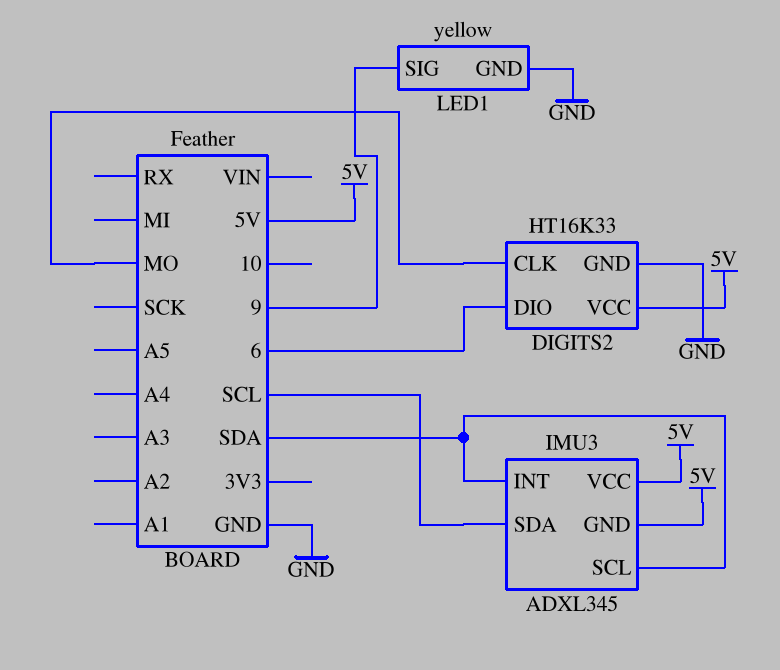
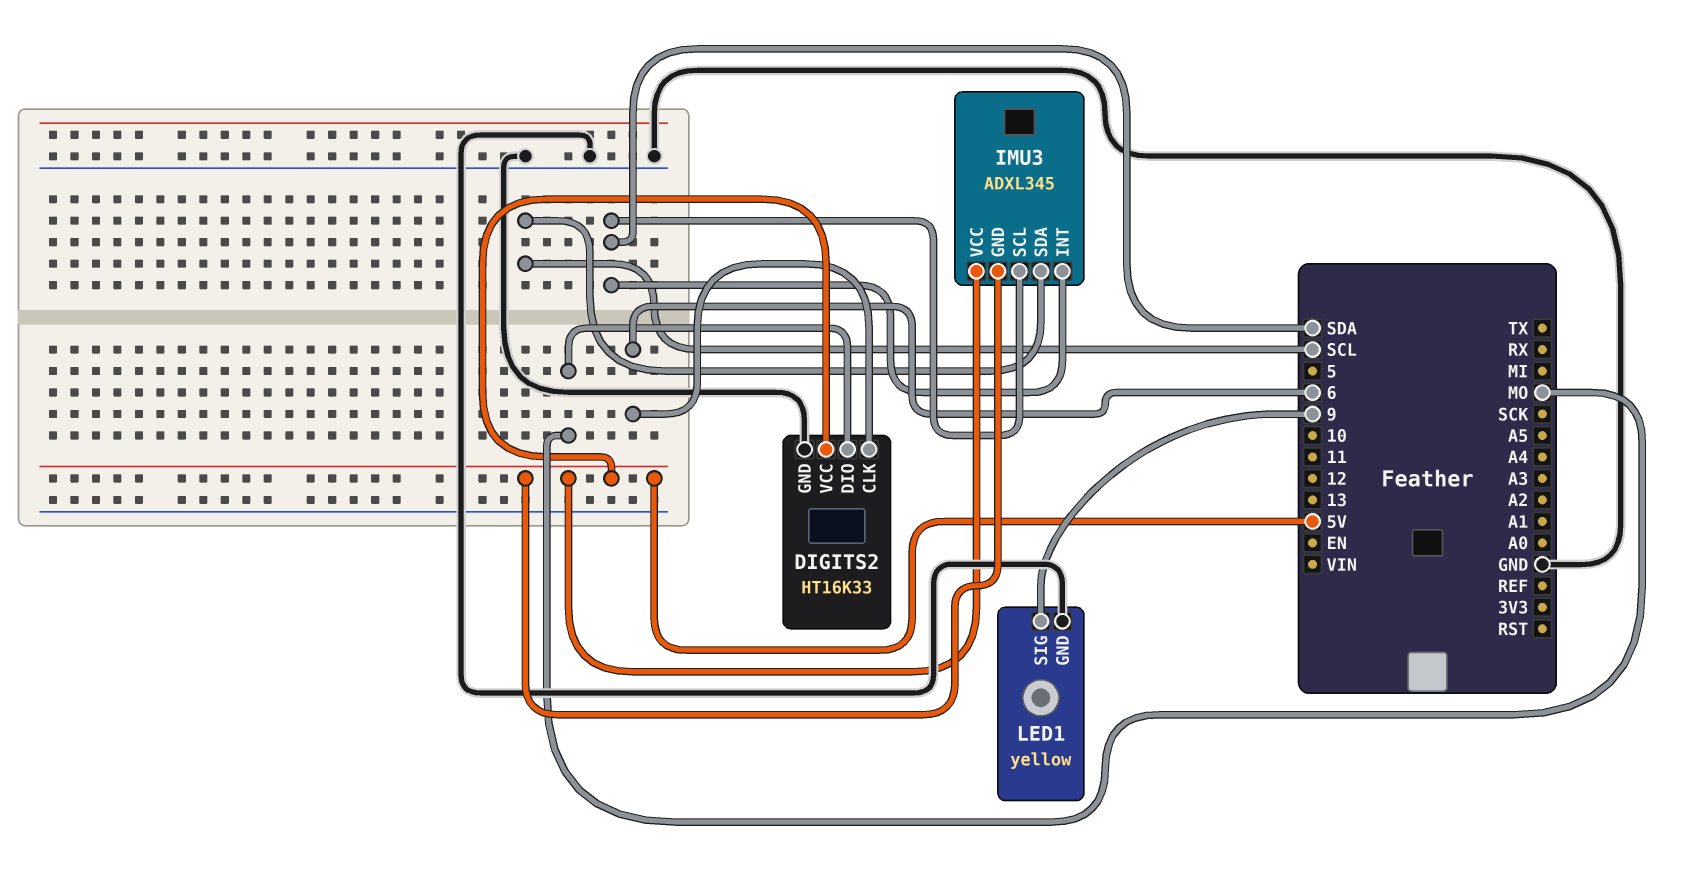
DIGITS2 pin CLK: MO -> 6
DIGITS2 pin DIO: 6 -> MO

